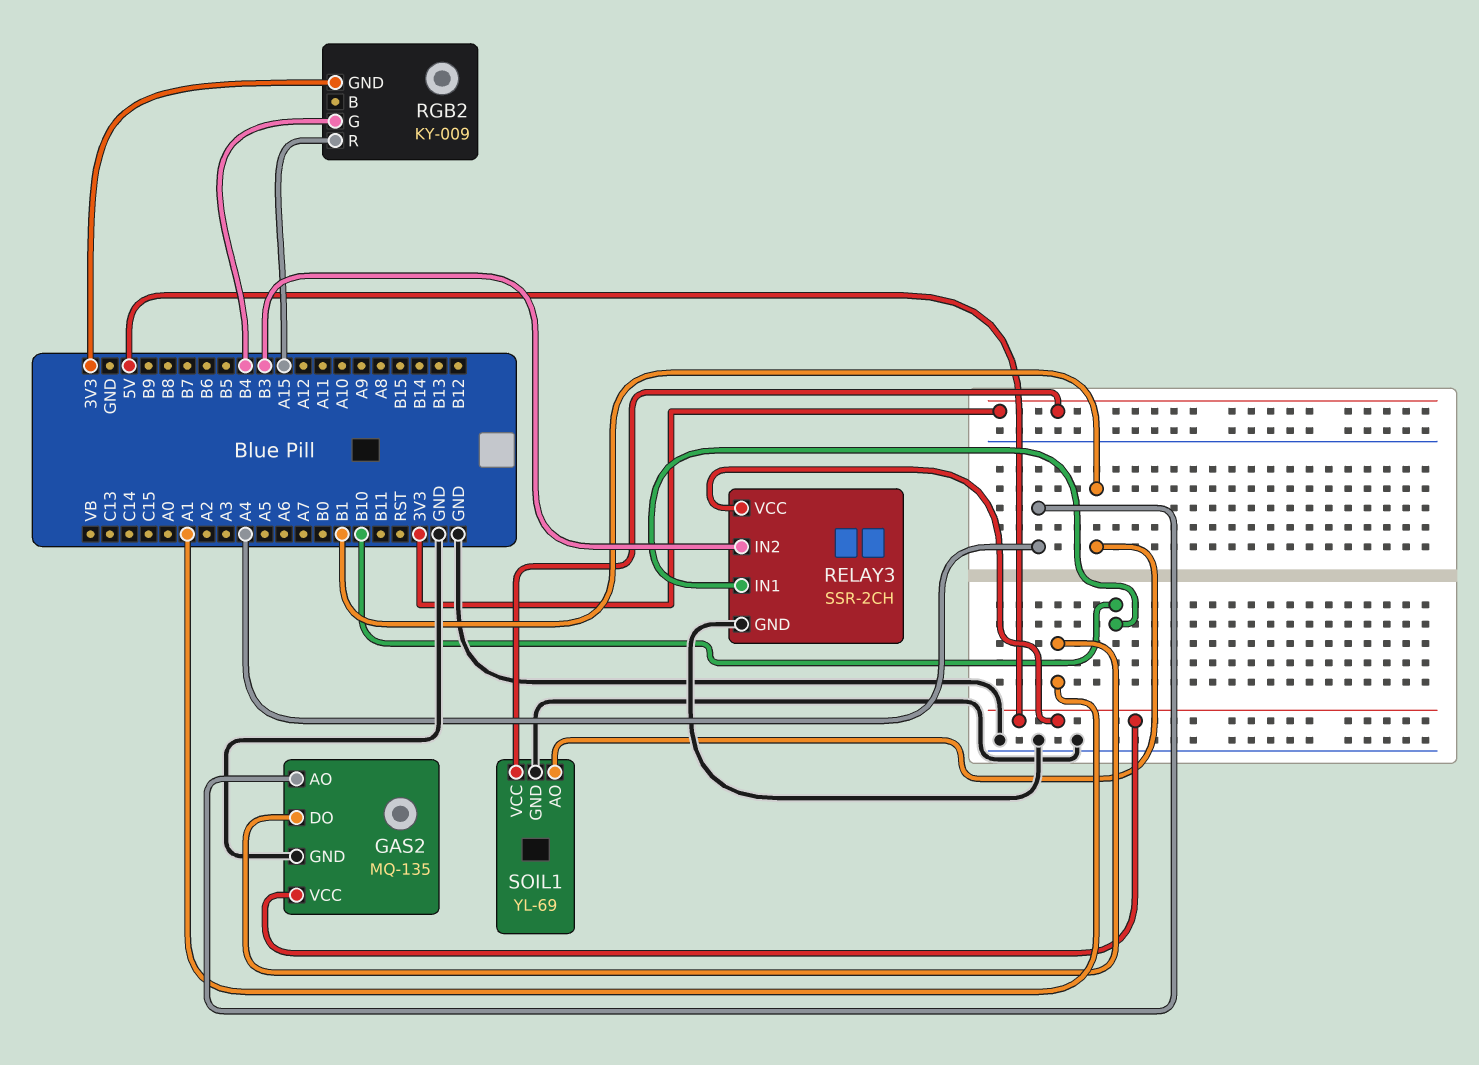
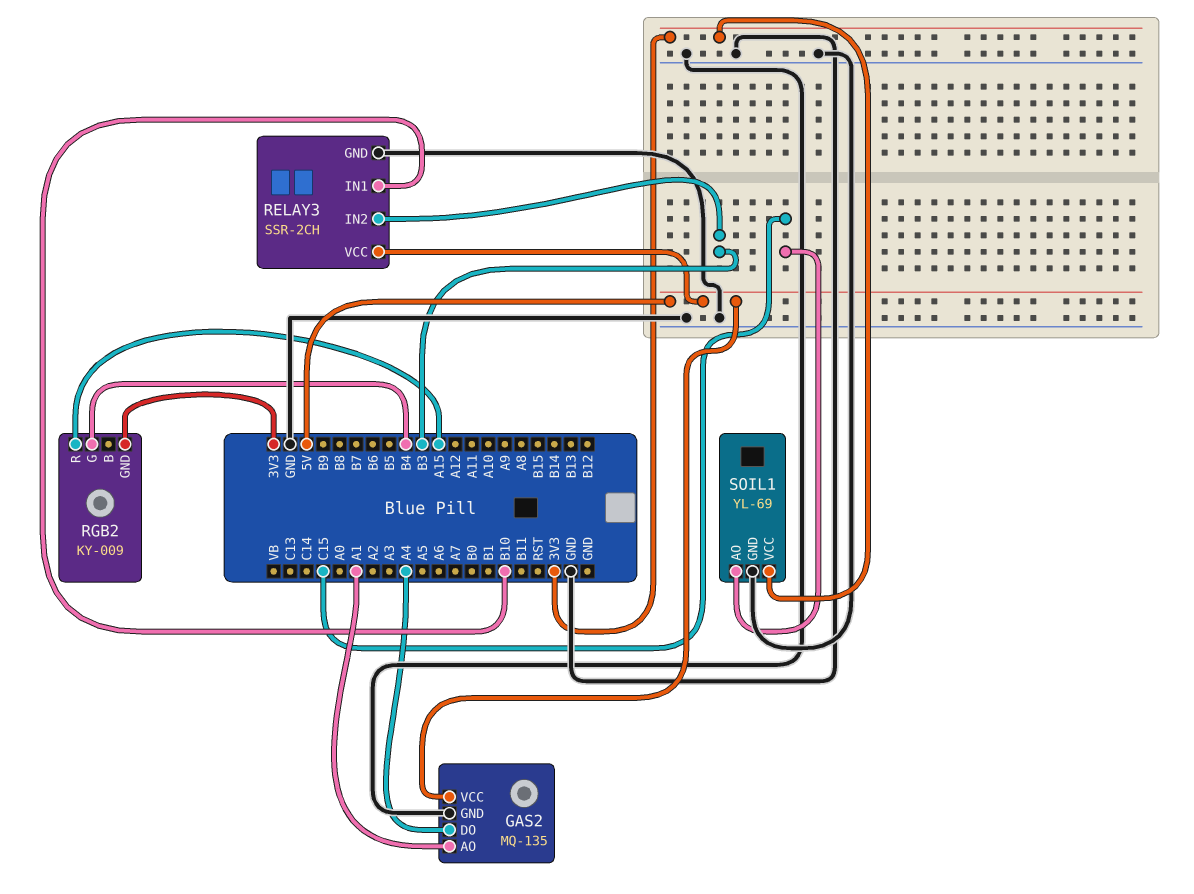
GAS2 pin AO: A4 -> A1
GAS2 pin DO: A1 -> A4
SOIL1 pin AO: B1 -> C15

